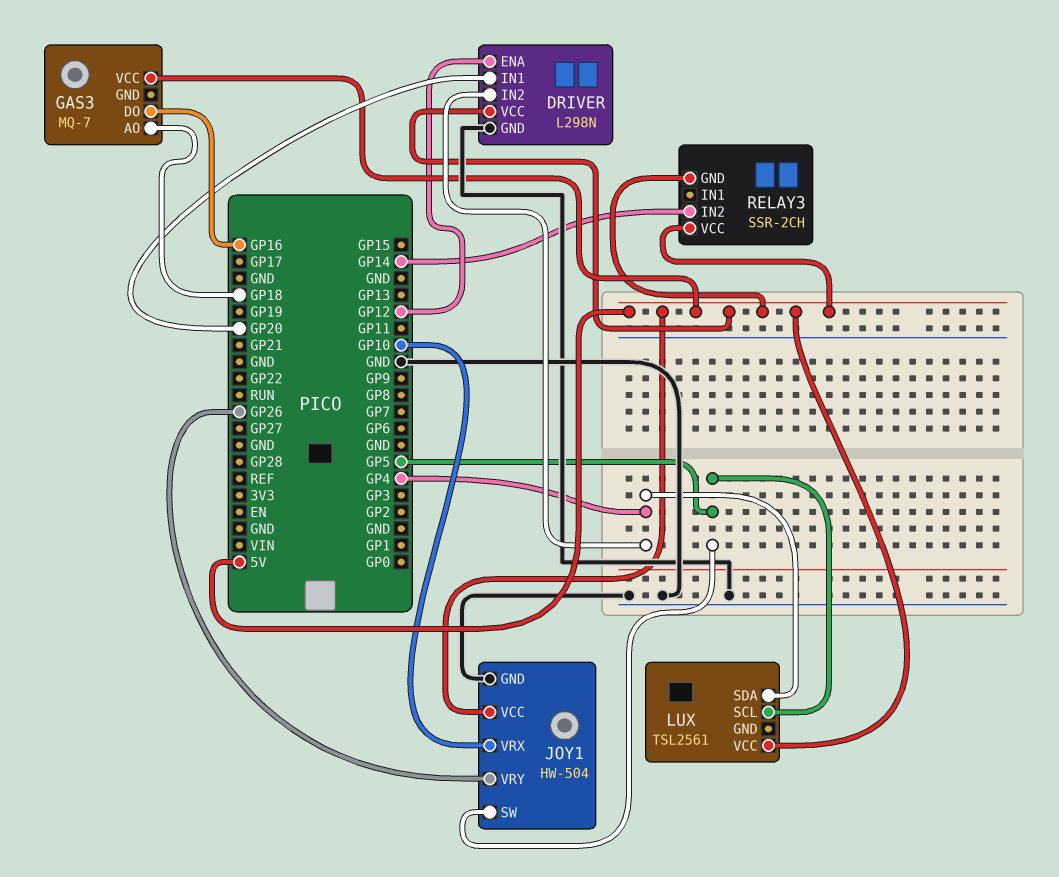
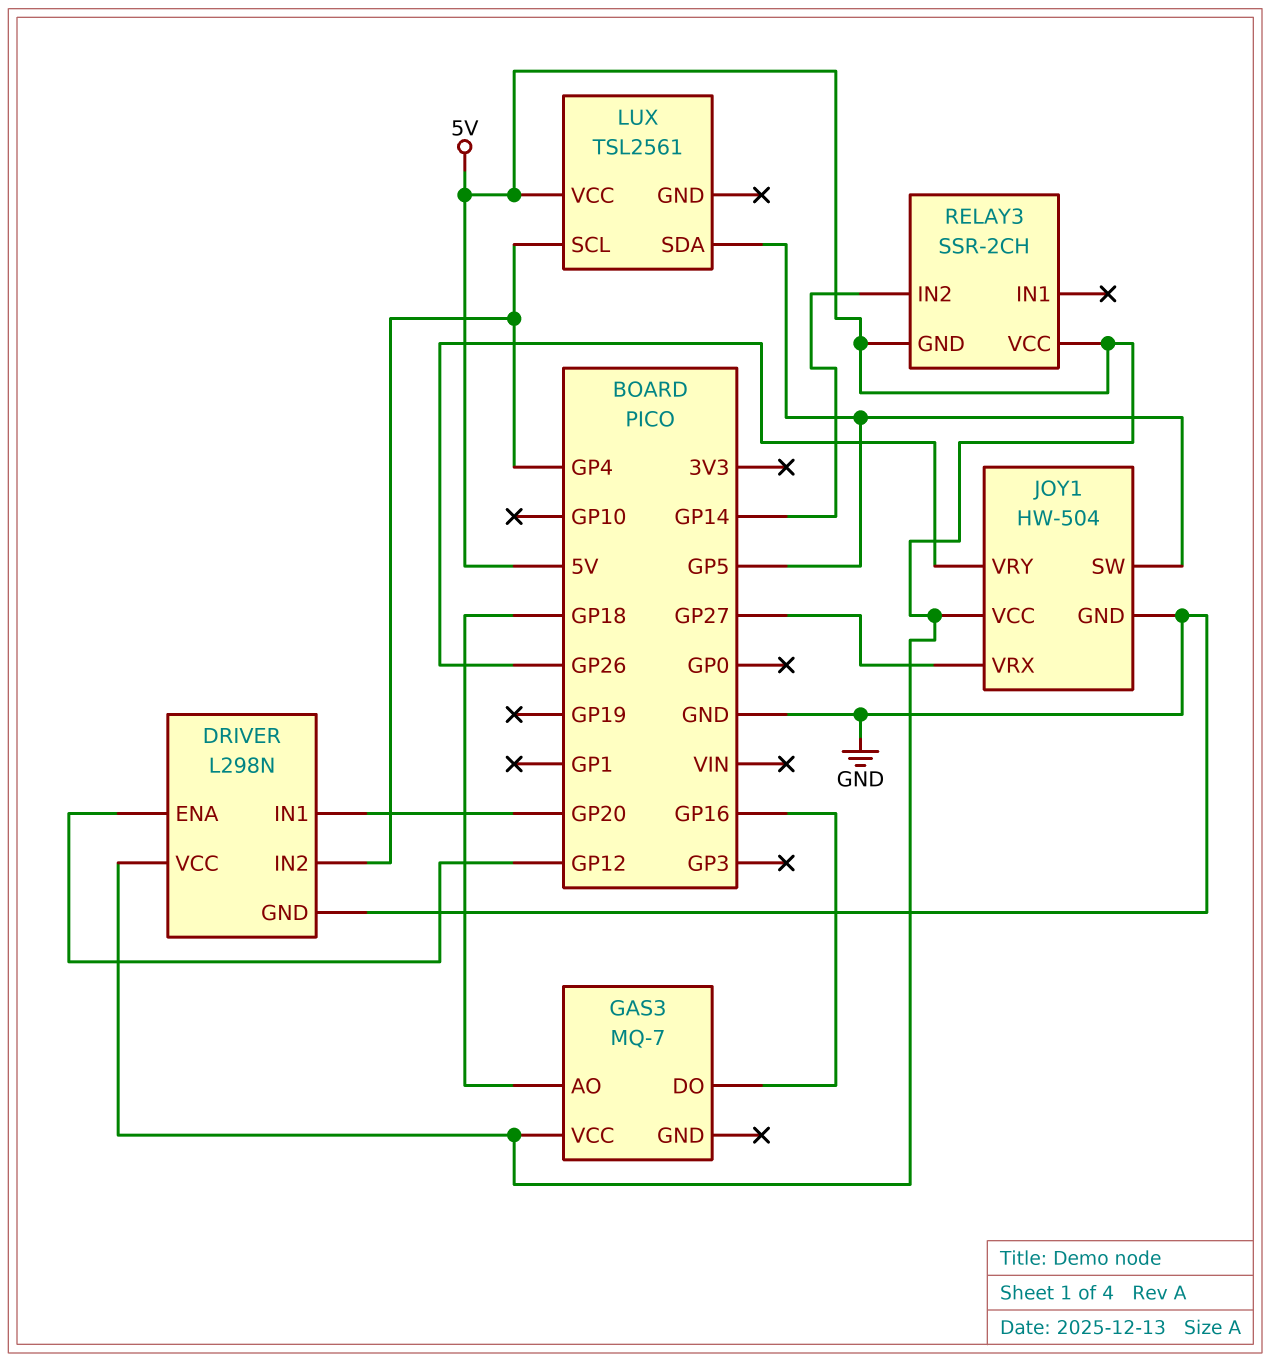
JOY1 pin VRX: GP10 -> GP27
LUX pin SCL: GP5 -> GP4
LUX pin SDA: GP4 -> GP5

